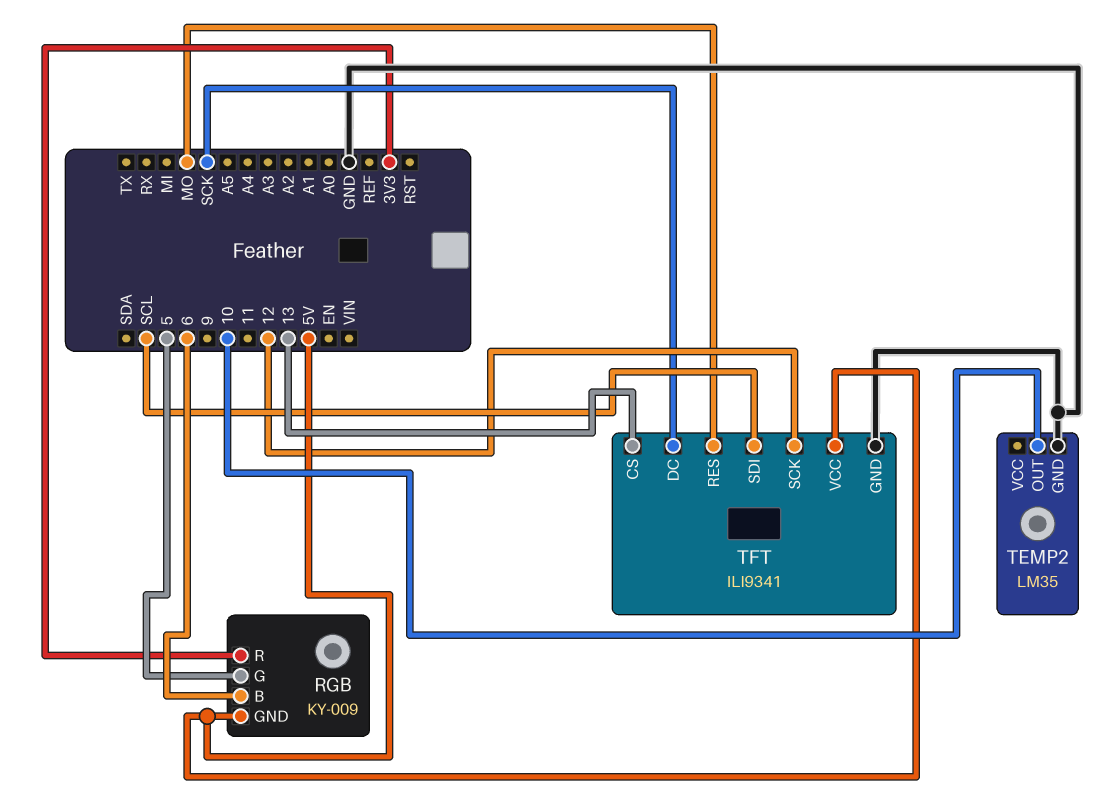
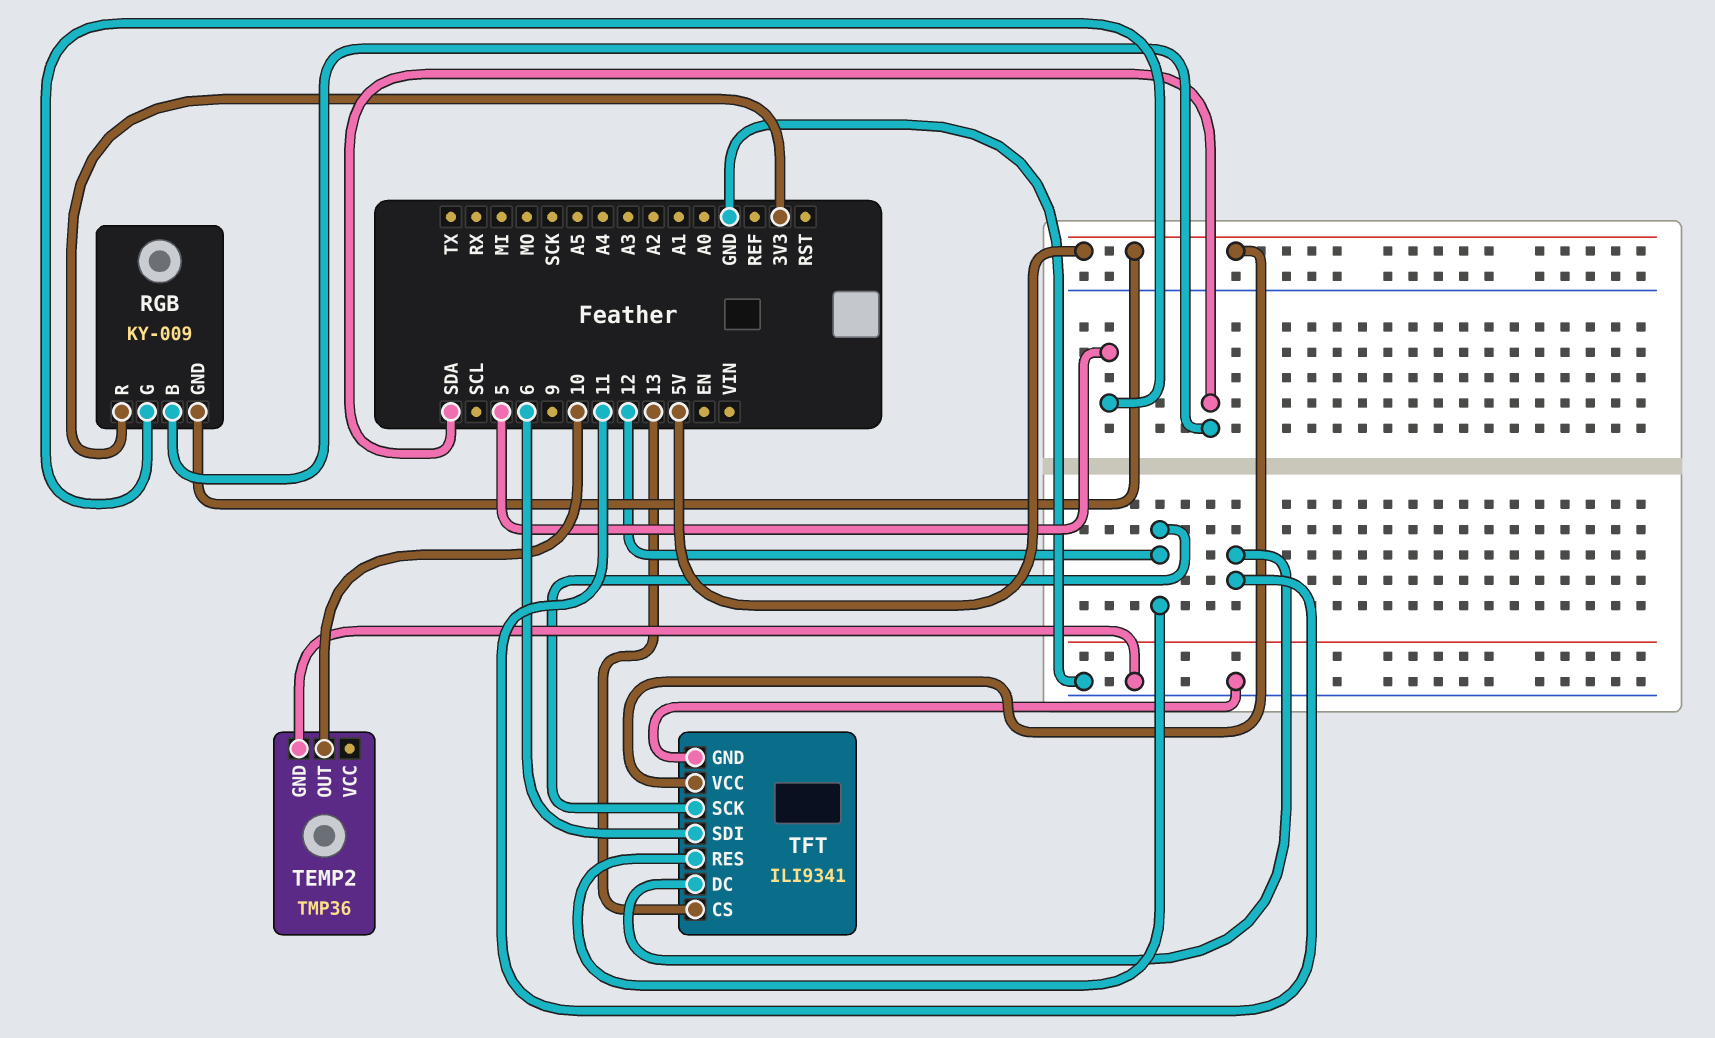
RGB pin B: 6 -> SDA
TEMP2: LM35 -> TMP36
TFT pin DC: SCK -> 11
TFT pin RES: MO -> 12
TFT pin SDI: SCL -> 6

